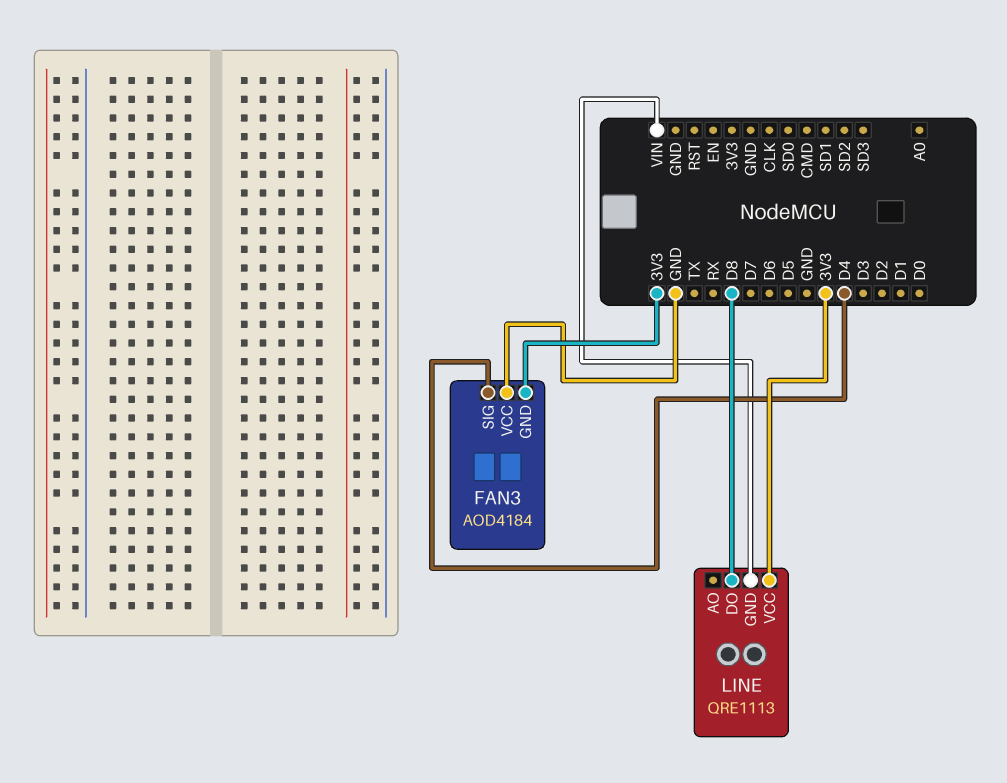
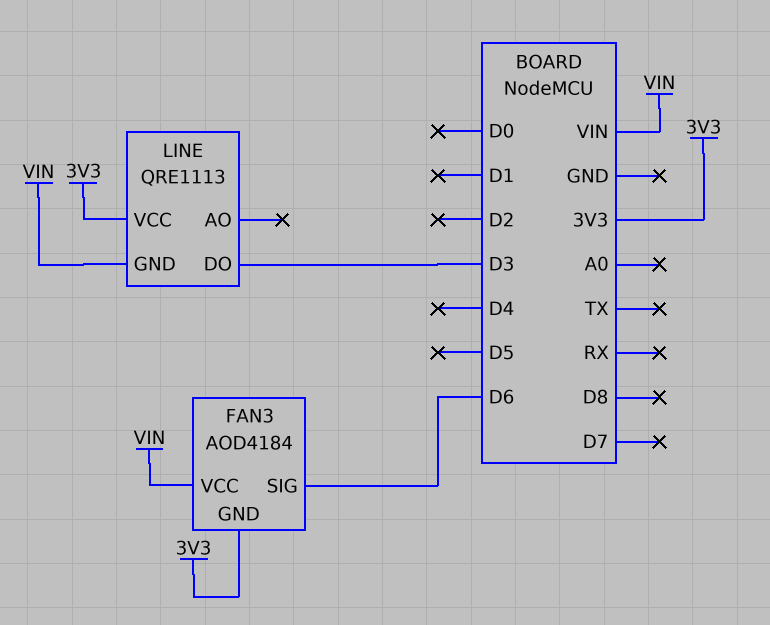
FAN3 pin SIG: D4 -> D6
FAN3 pin VCC: GND -> VIN
LINE pin DO: D8 -> D3

